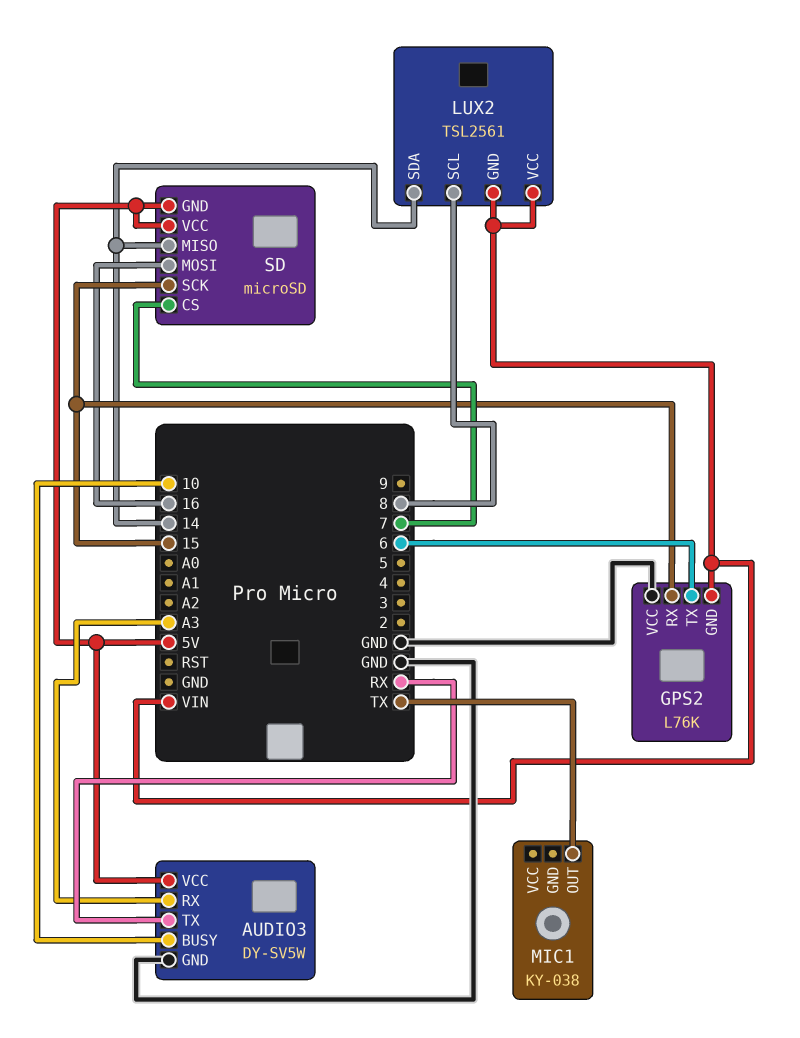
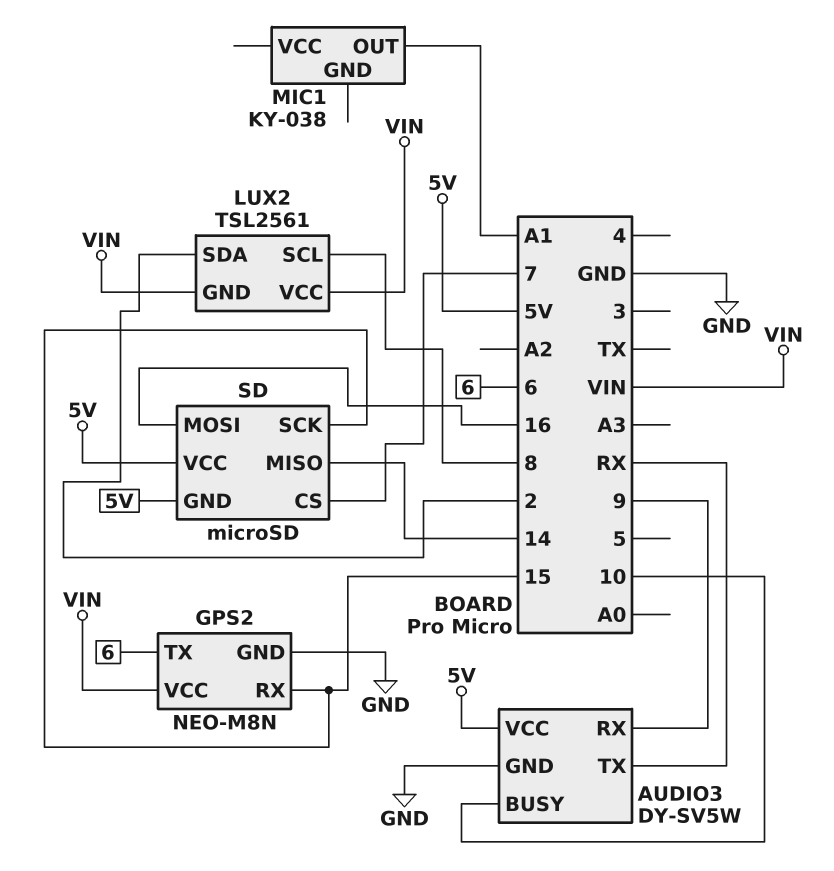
AUDIO3 pin RX: A3 -> 9
GPS2: L76K -> NEO-M8N
GPS2 pin GND: VIN -> GND
GPS2 pin VCC: GND -> VIN
LUX2 pin SDA: 14 -> 2
MIC1 pin OUT: TX -> A1

